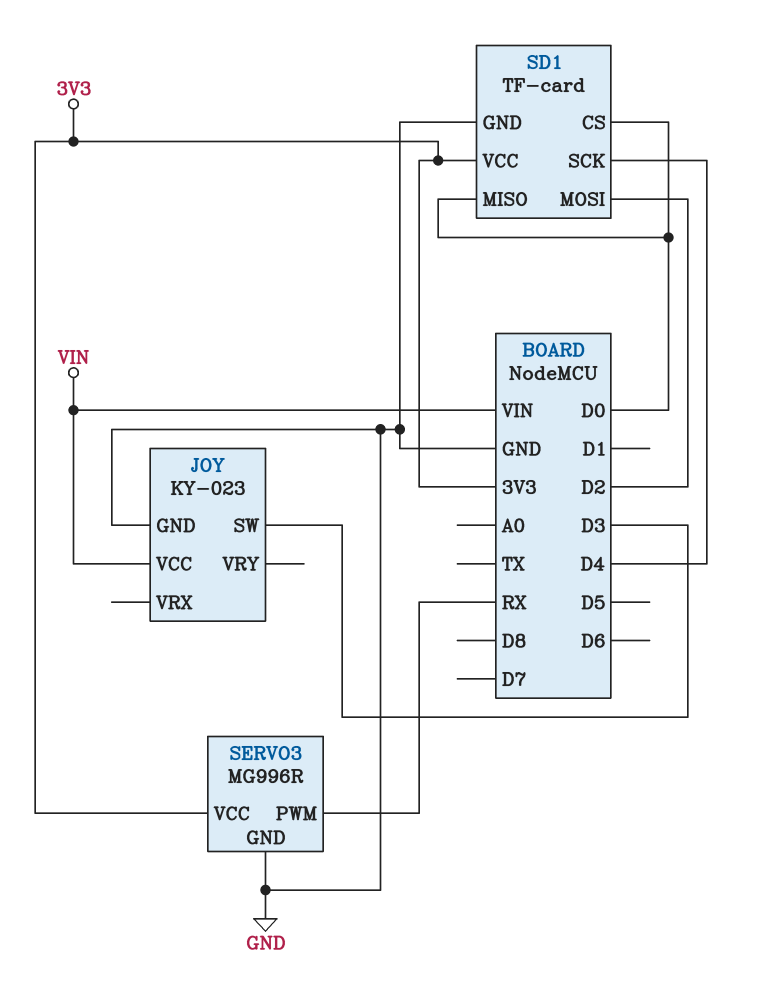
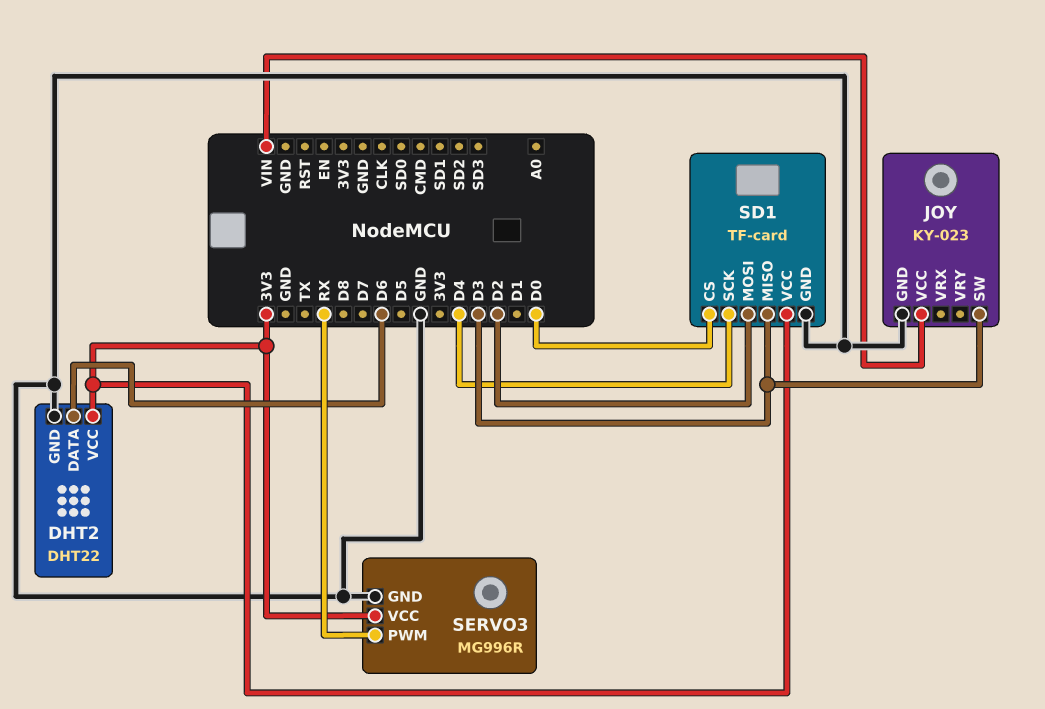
DHT2: none -> DHT22
DHT2 pin DATA: none -> D6
DHT2 pin GND: none -> GND
DHT2 pin VCC: none -> 3V3
SD1 pin MISO: D0 -> D3

